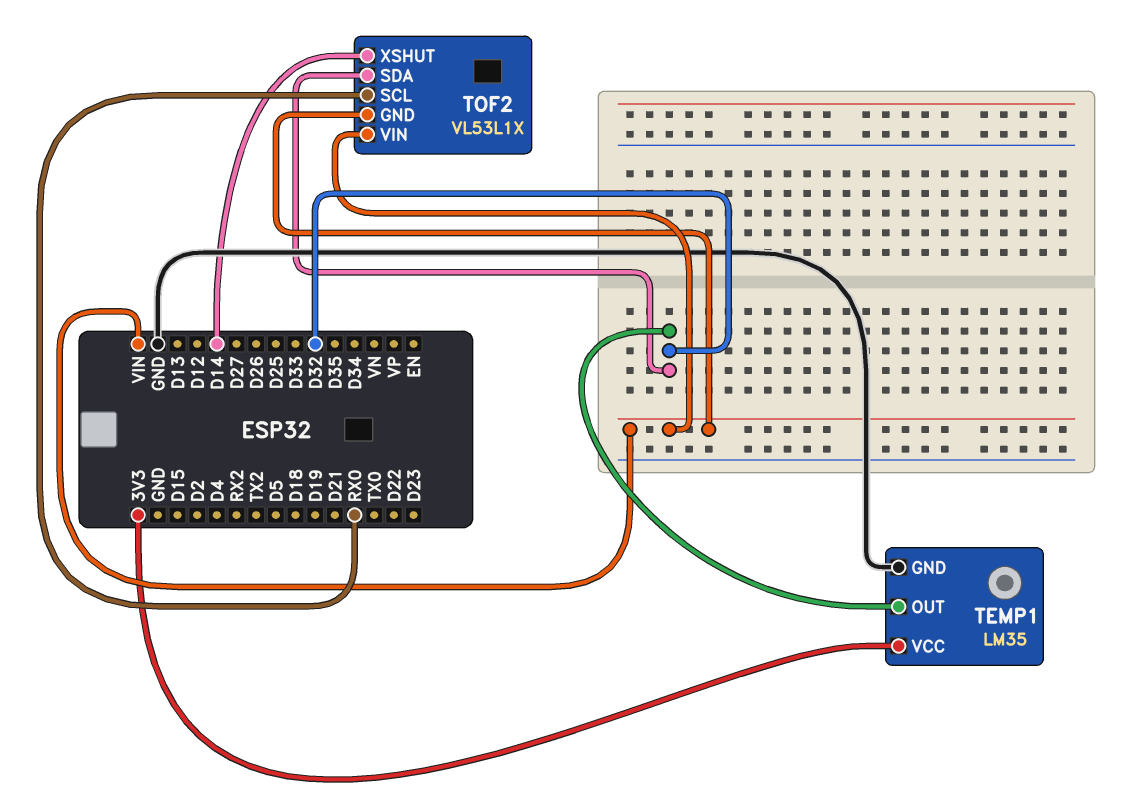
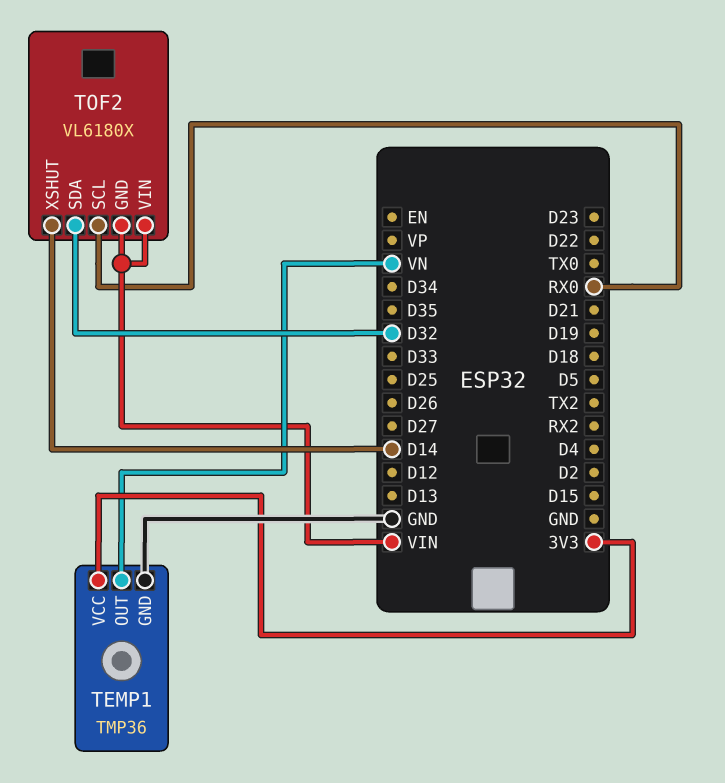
TEMP1: LM35 -> TMP36
TEMP1 pin OUT: D32 -> VN
TOF2: VL53L1X -> VL6180X

